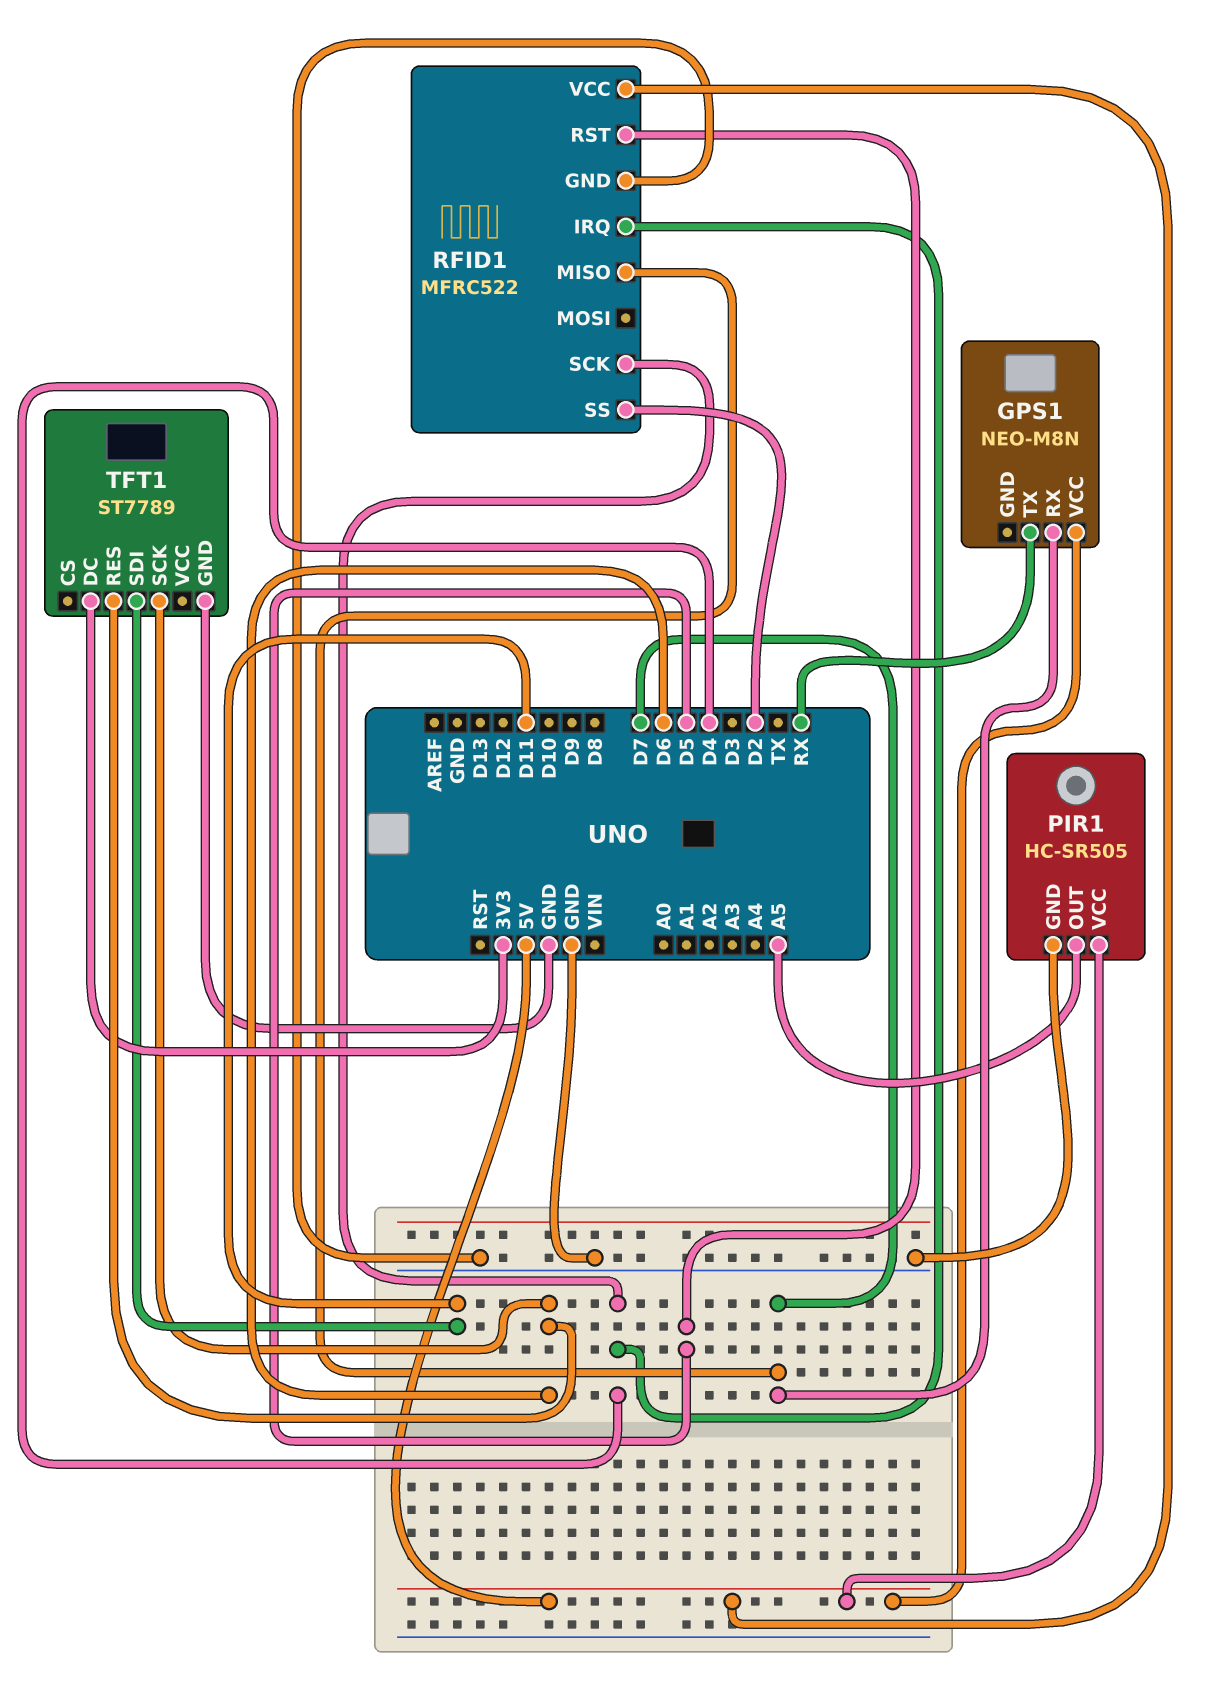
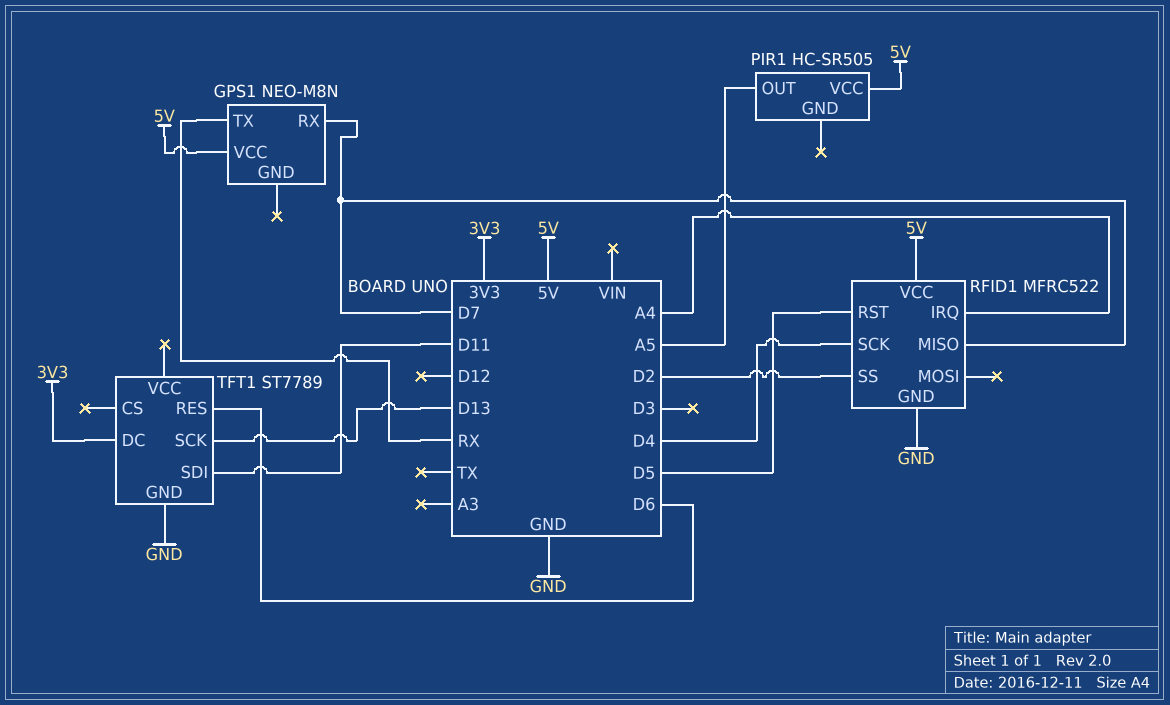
PIR1 pin GND: GND -> none
RFID1 pin IRQ: D4 -> A4
TFT1 pin SCK: D6 -> D13

